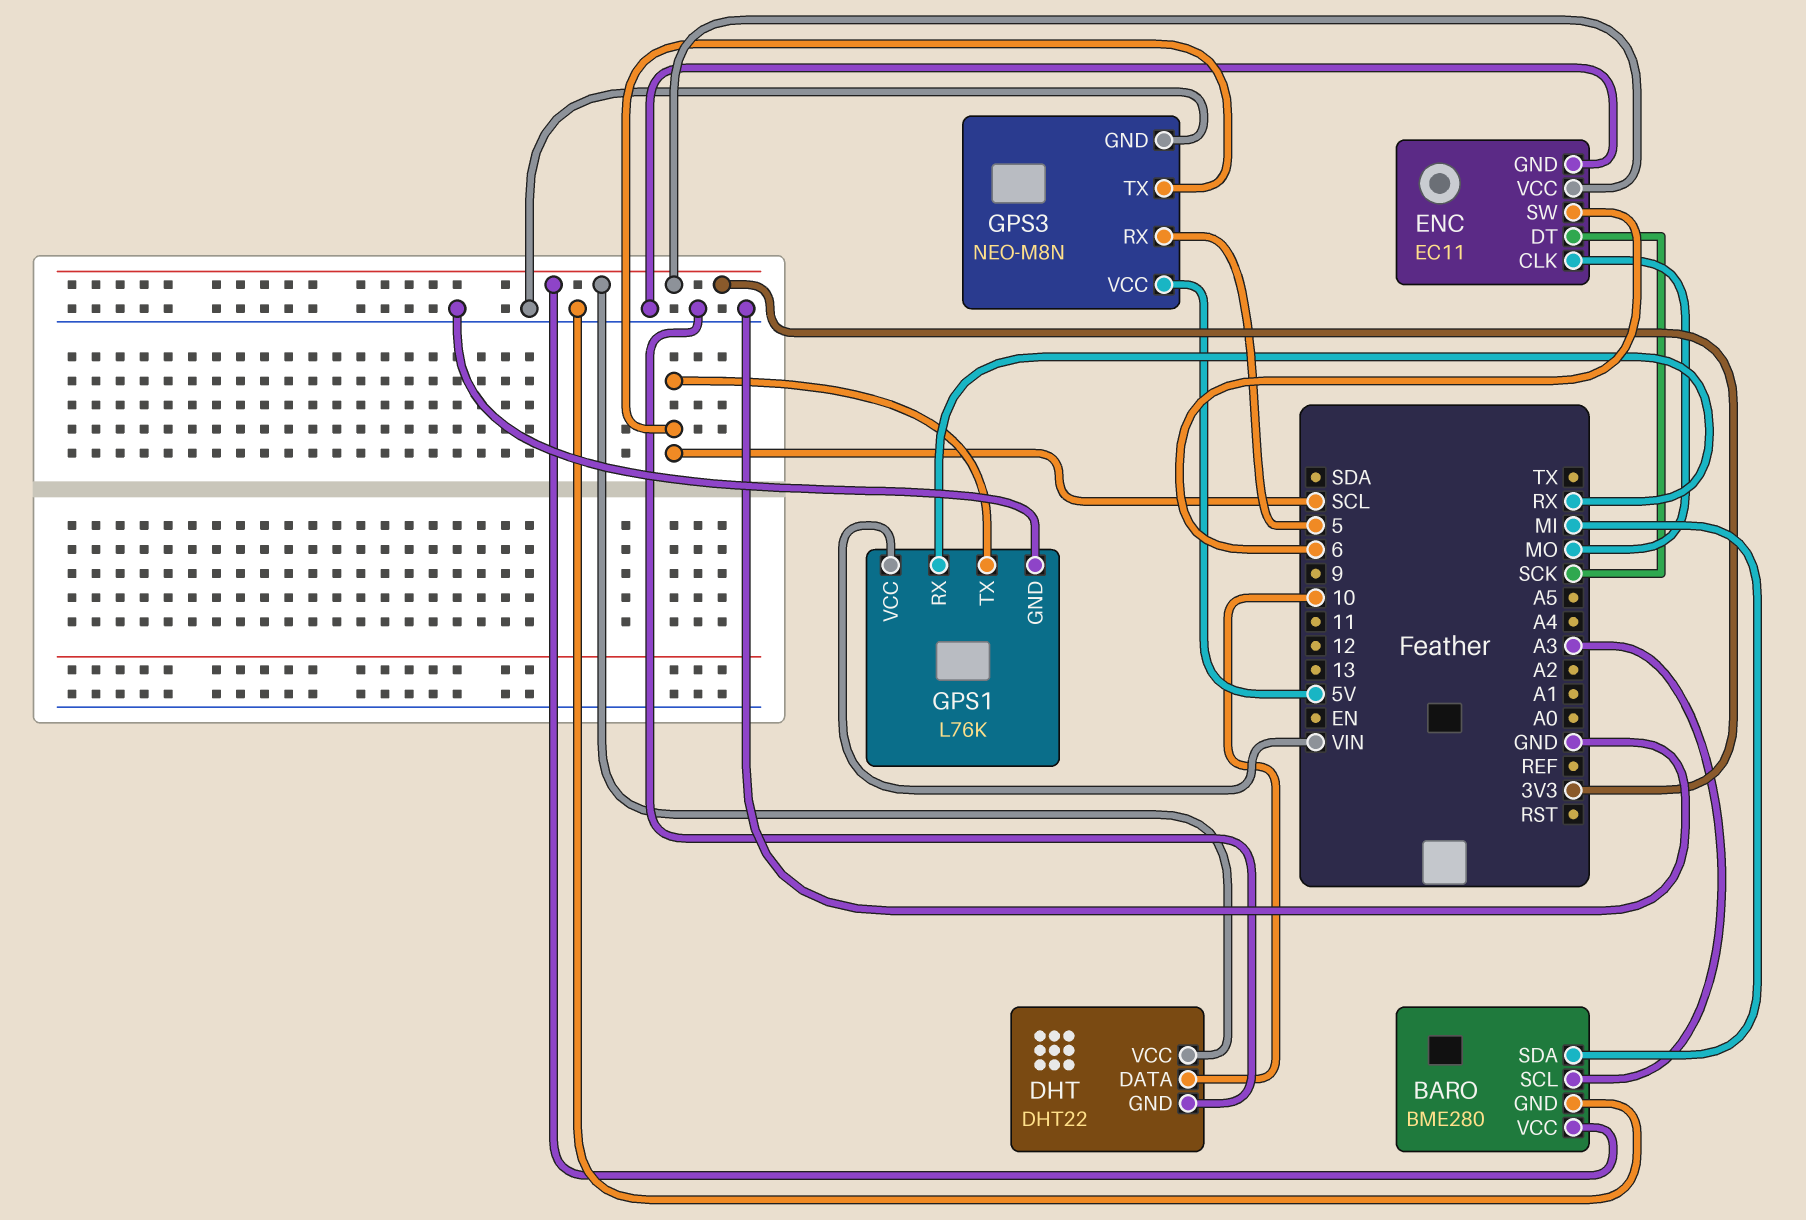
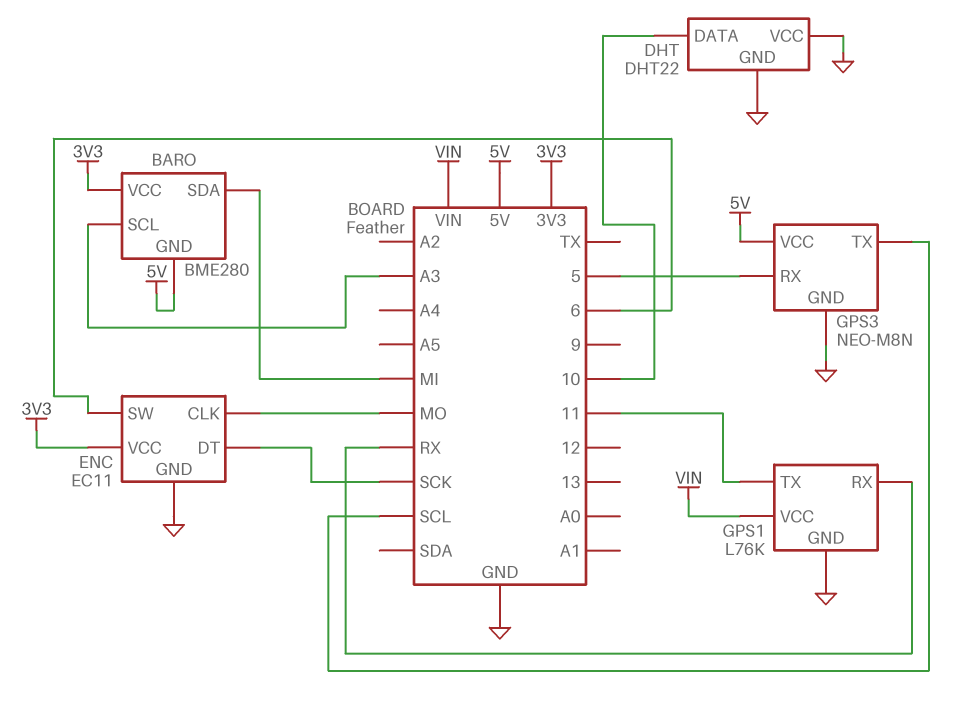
BARO pin GND: GND -> 5V
DHT pin VCC: 3V3 -> GND
GPS1 pin TX: SCL -> 11

